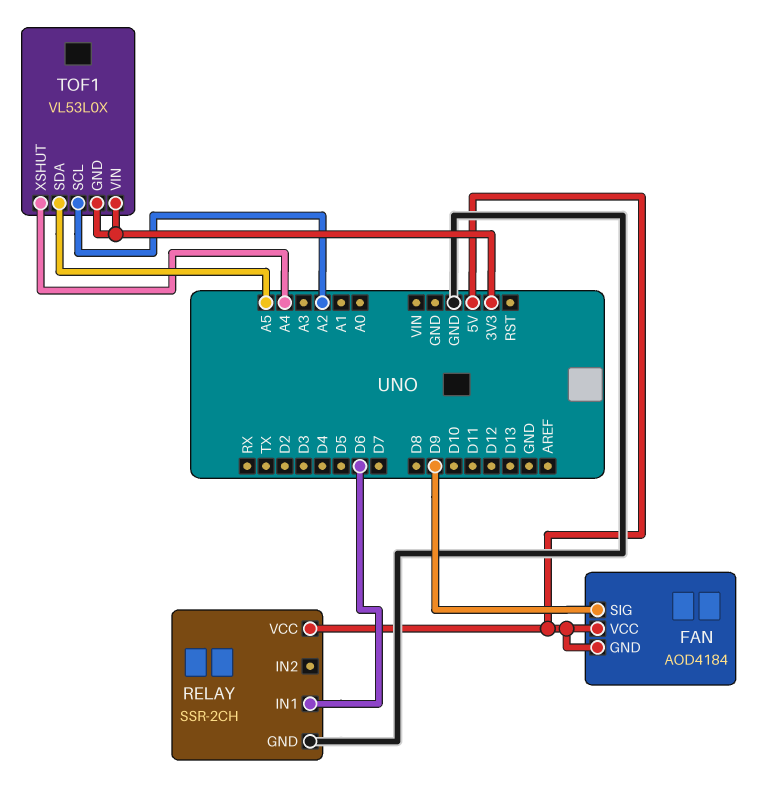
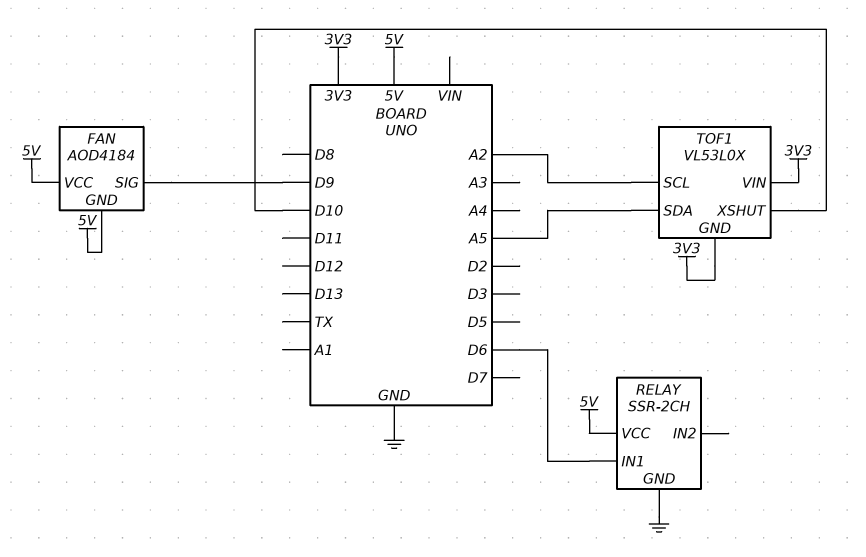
TOF1 pin XSHUT: A4 -> D10

